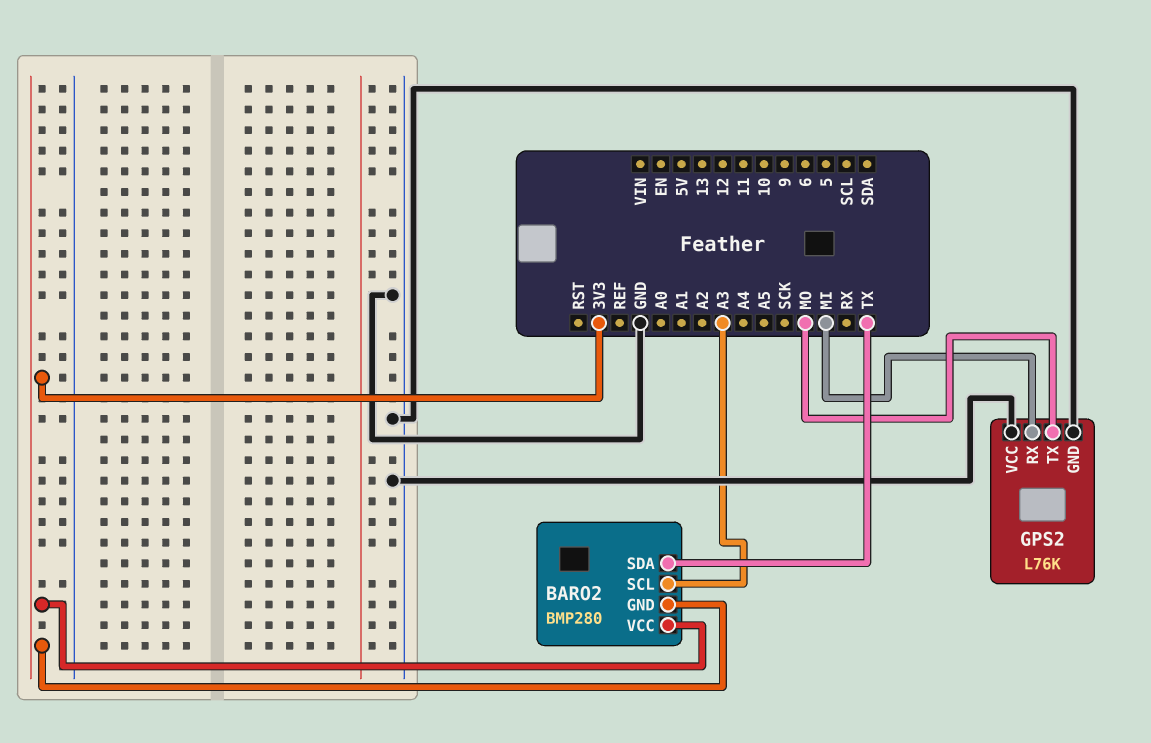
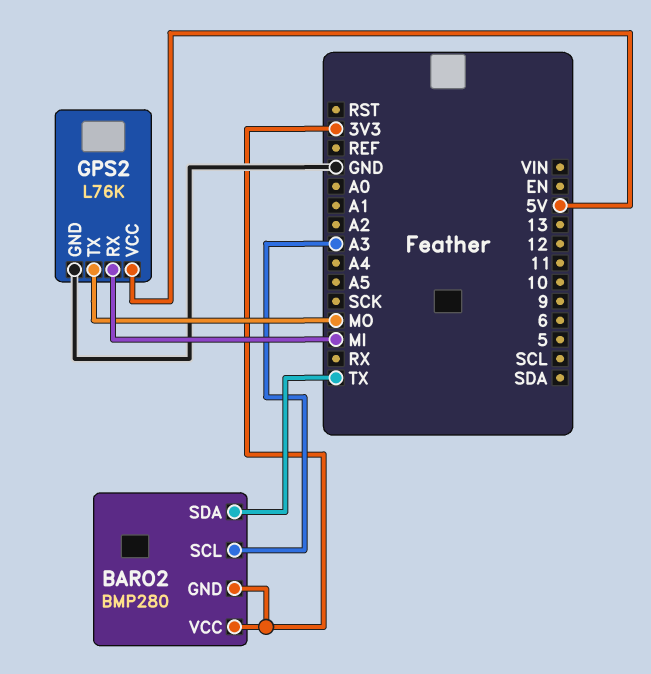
GPS2 pin VCC: GND -> 5V

